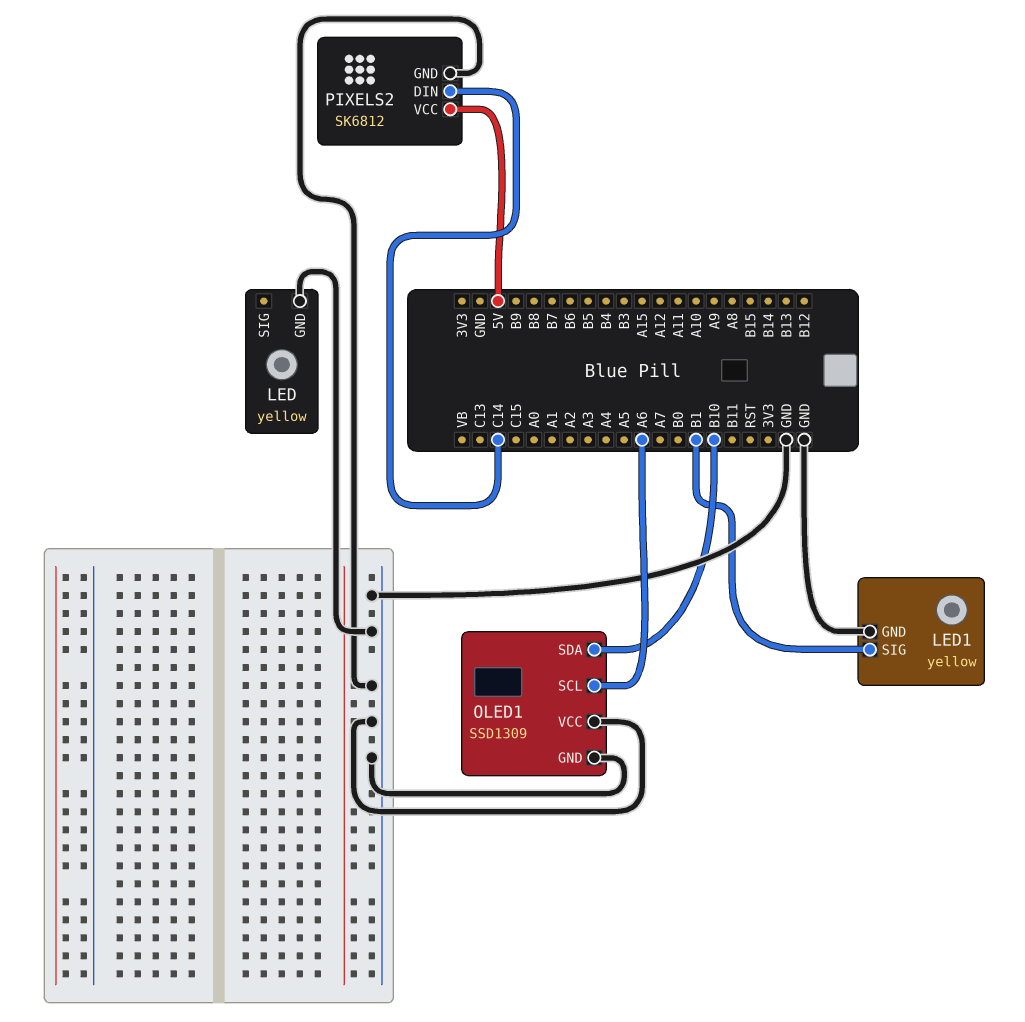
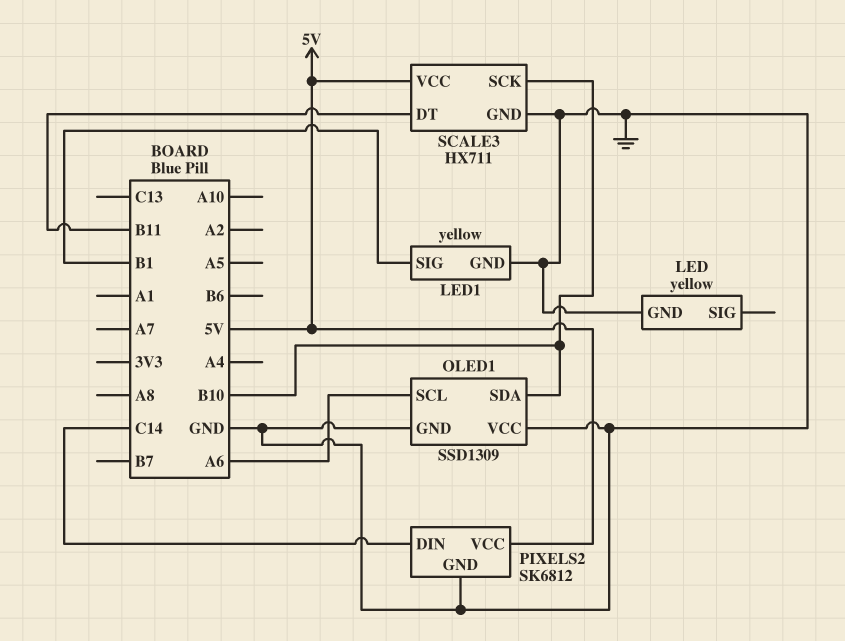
SCALE3: none -> HX711
SCALE3 pin DT: none -> B11
SCALE3 pin GND: none -> GND
SCALE3 pin SCK: none -> B10
SCALE3 pin VCC: none -> 5V

